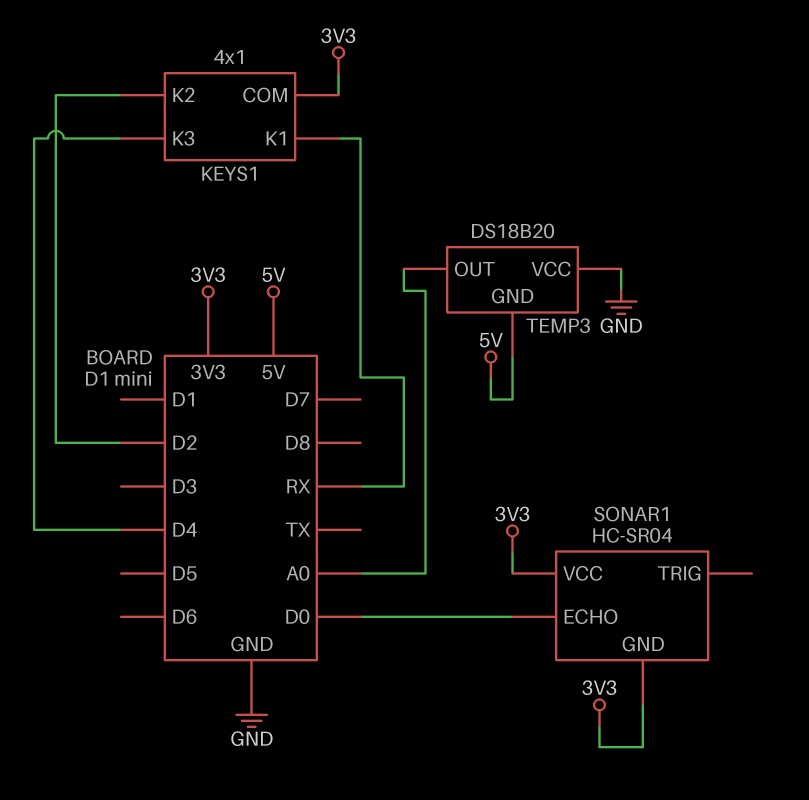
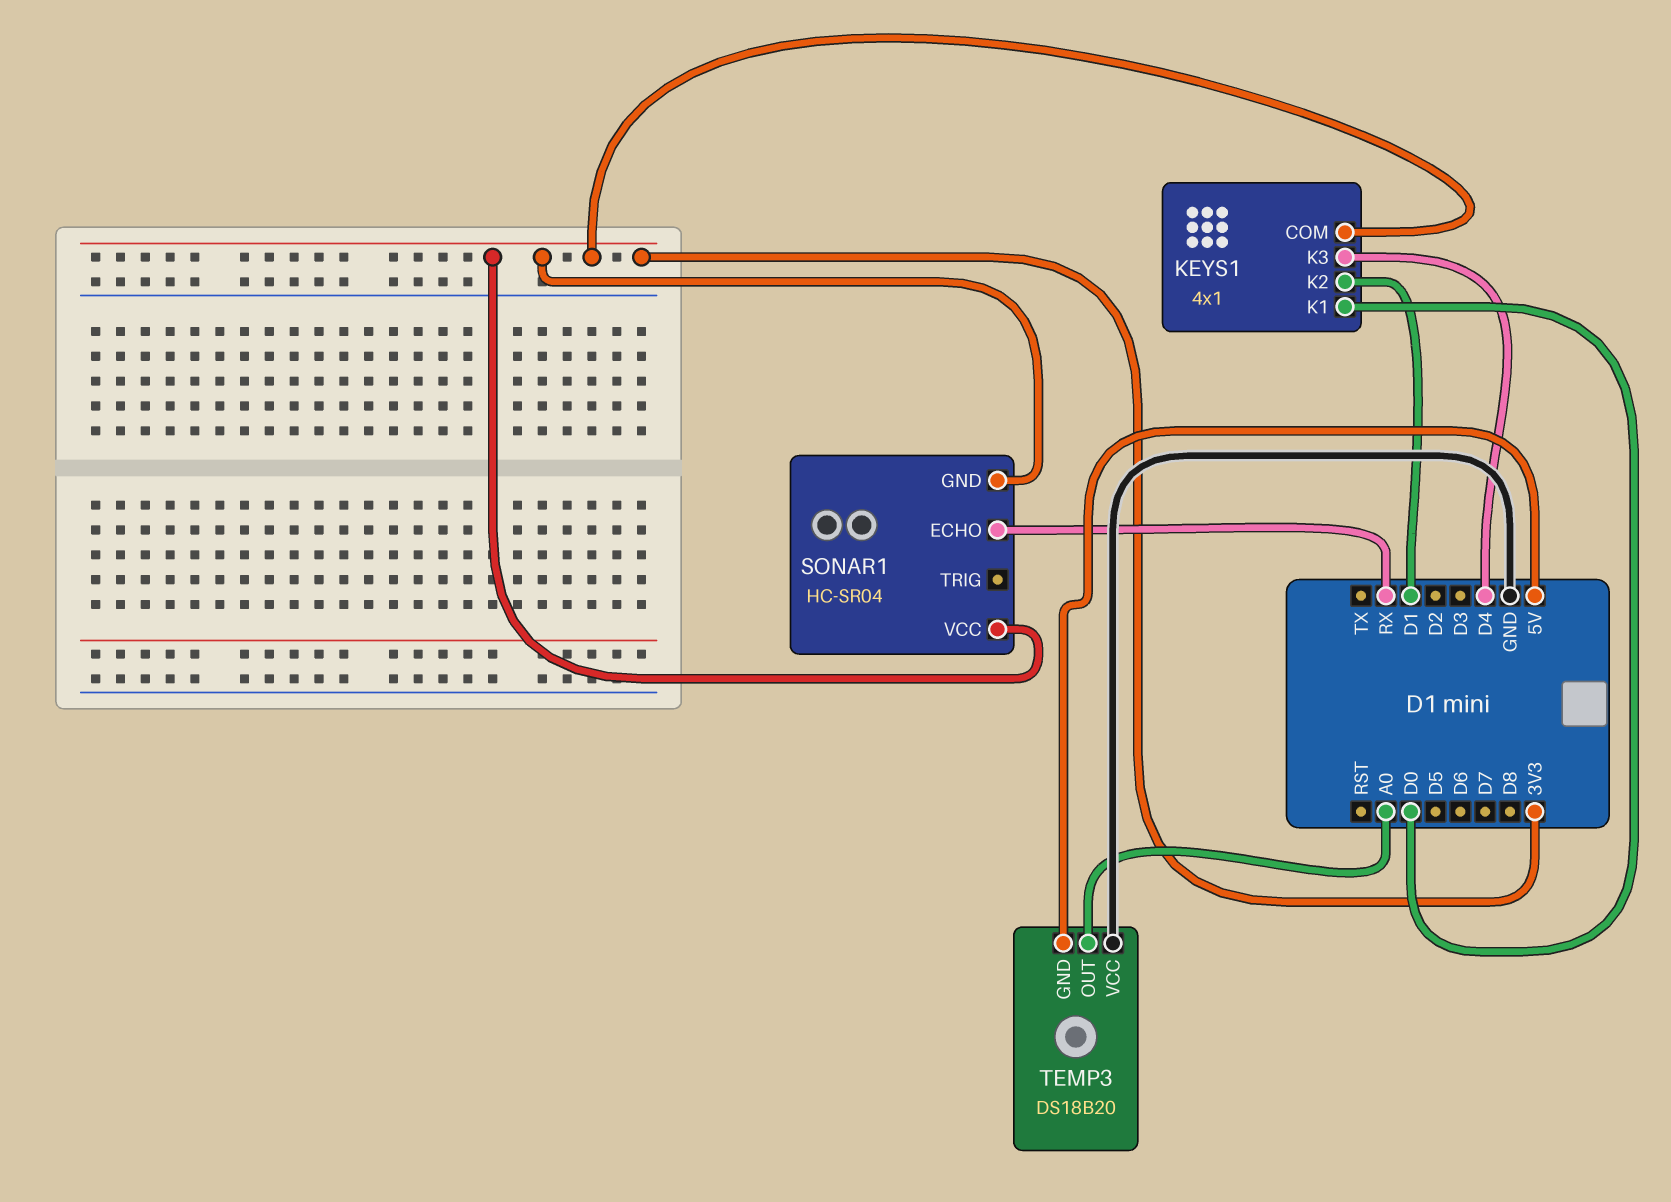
KEYS1 pin K1: RX -> D0
KEYS1 pin K2: D2 -> D1
SONAR1 pin ECHO: D0 -> RX

